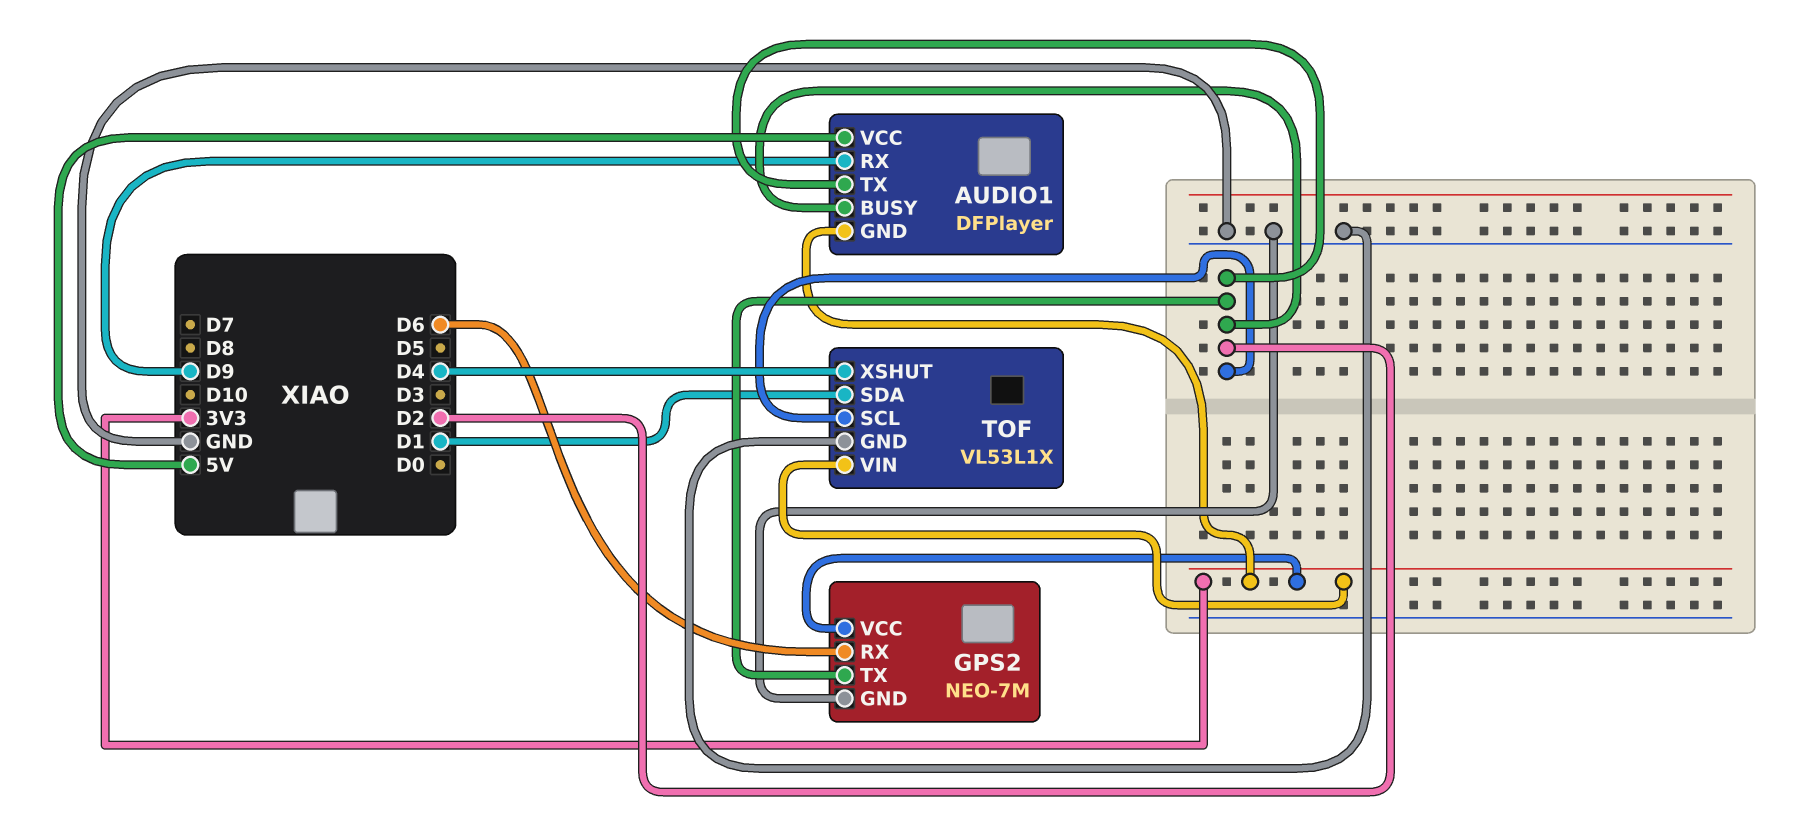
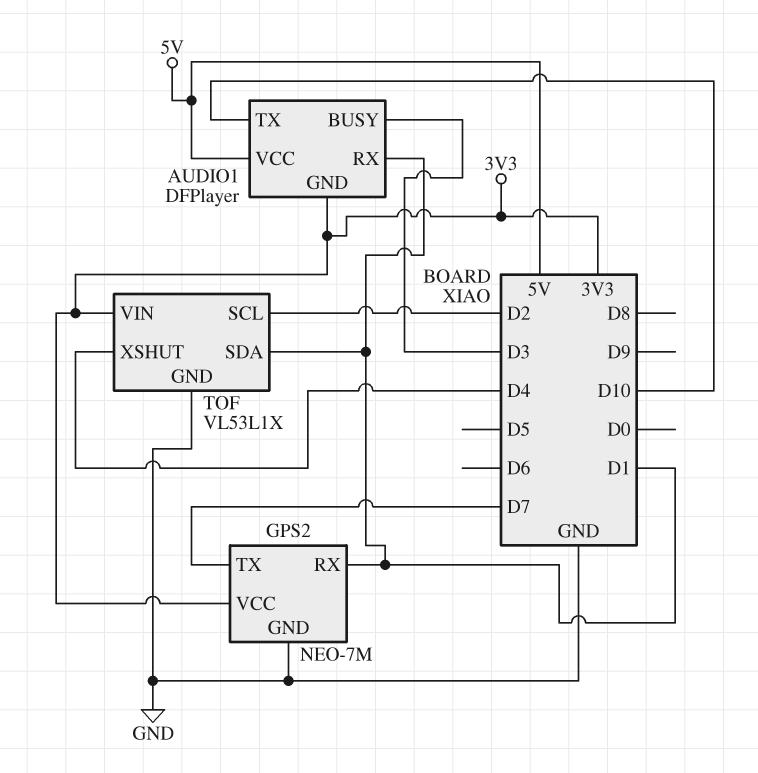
AUDIO1 pin BUSY: D2 -> D3
AUDIO1 pin RX: D9 -> D1
AUDIO1 pin TX: D2 -> D10
GPS2 pin RX: D6 -> D1
GPS2 pin TX: D2 -> D7

